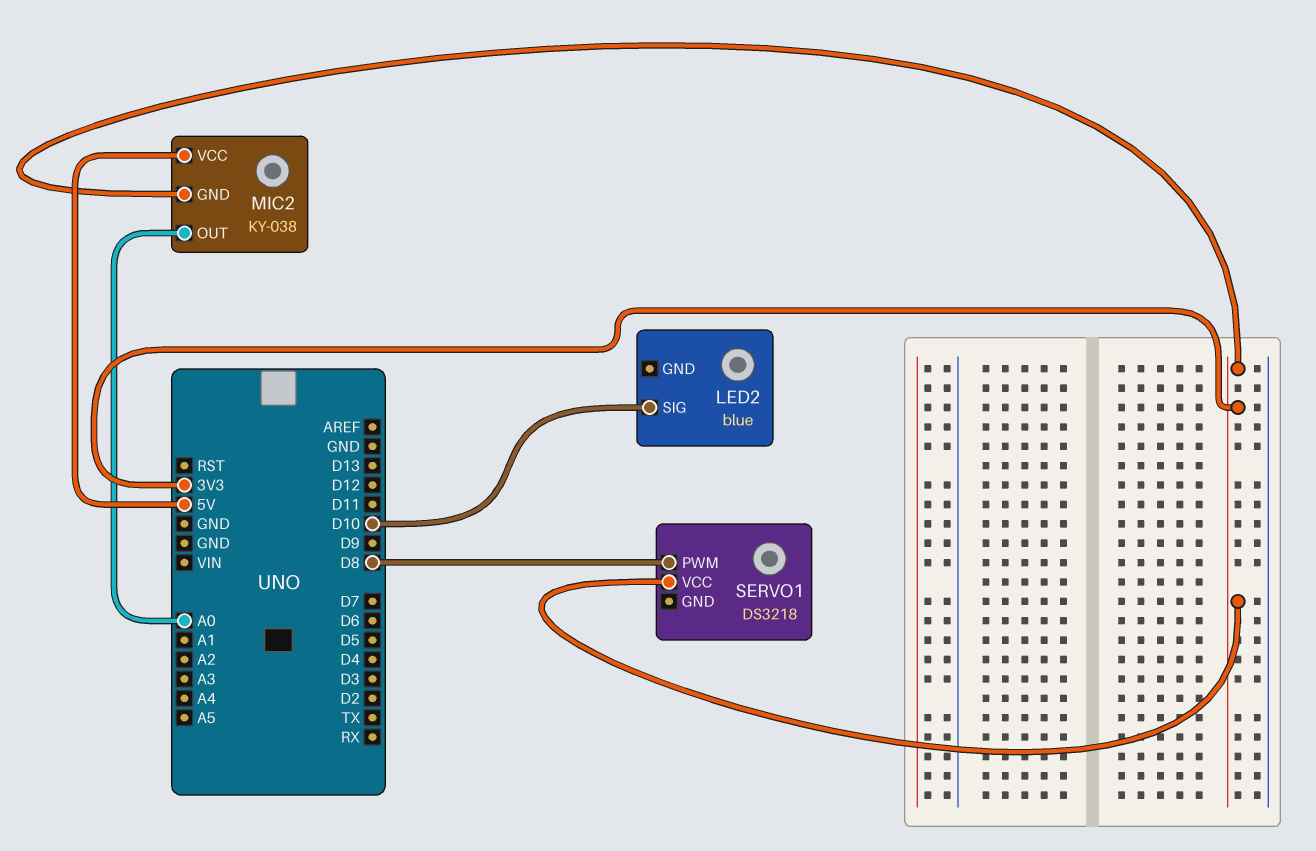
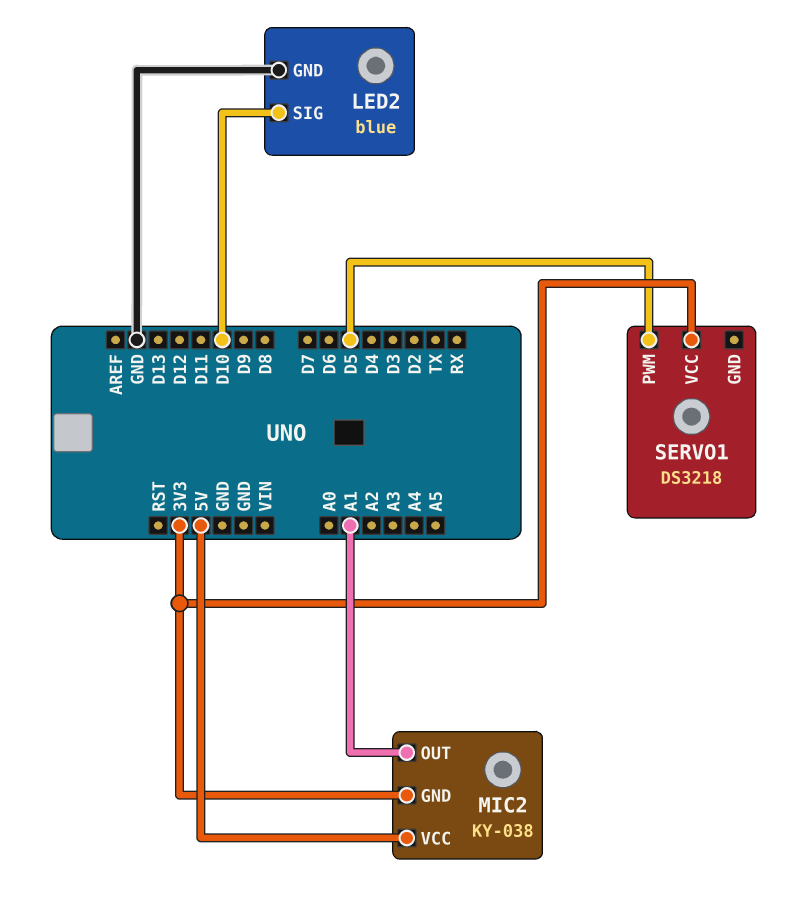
LED2 pin GND: none -> GND
MIC2 pin OUT: A0 -> A1
SERVO1 pin PWM: D8 -> D5

